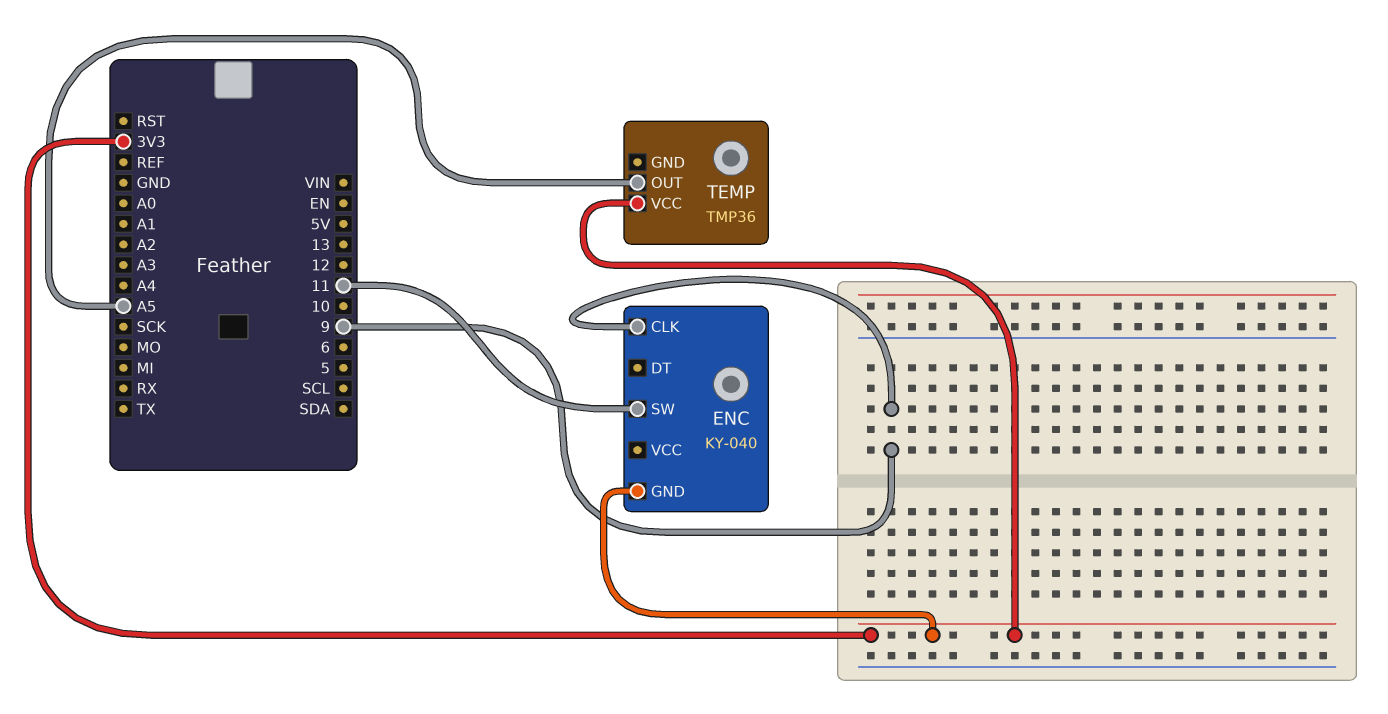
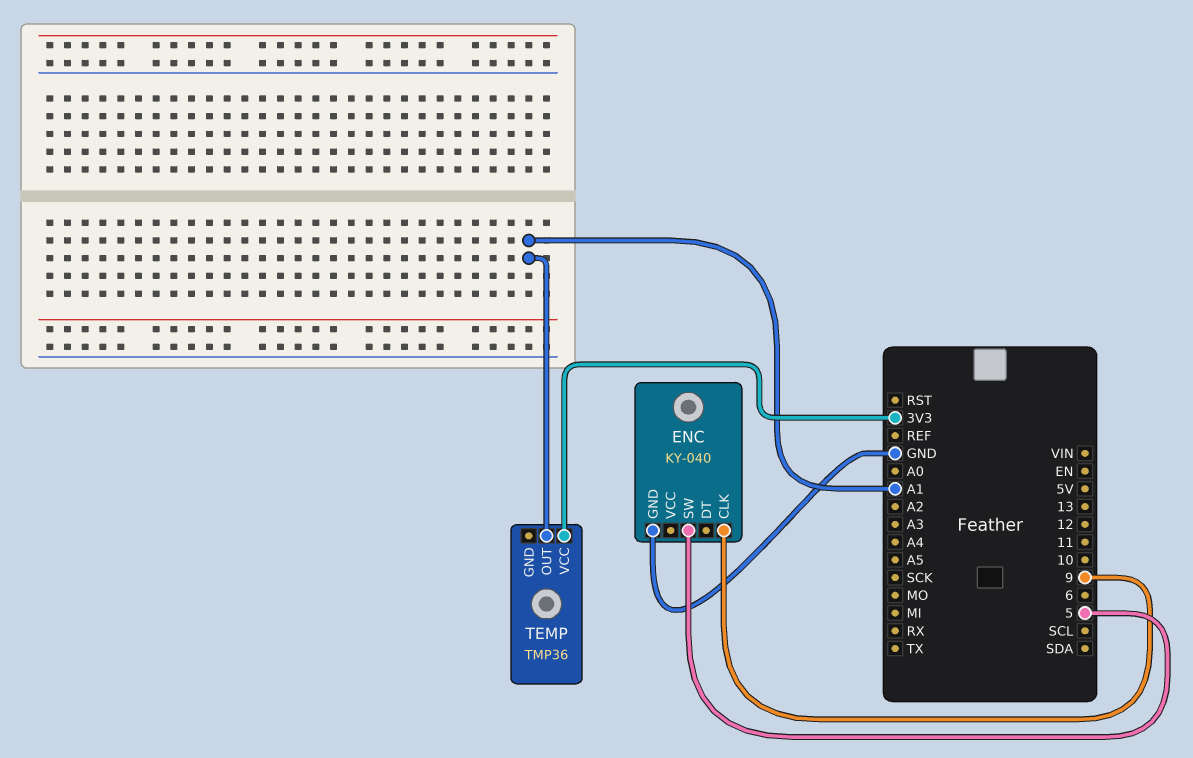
ENC pin GND: 3V3 -> GND
ENC pin SW: 11 -> 5
TEMP pin OUT: A5 -> A1

